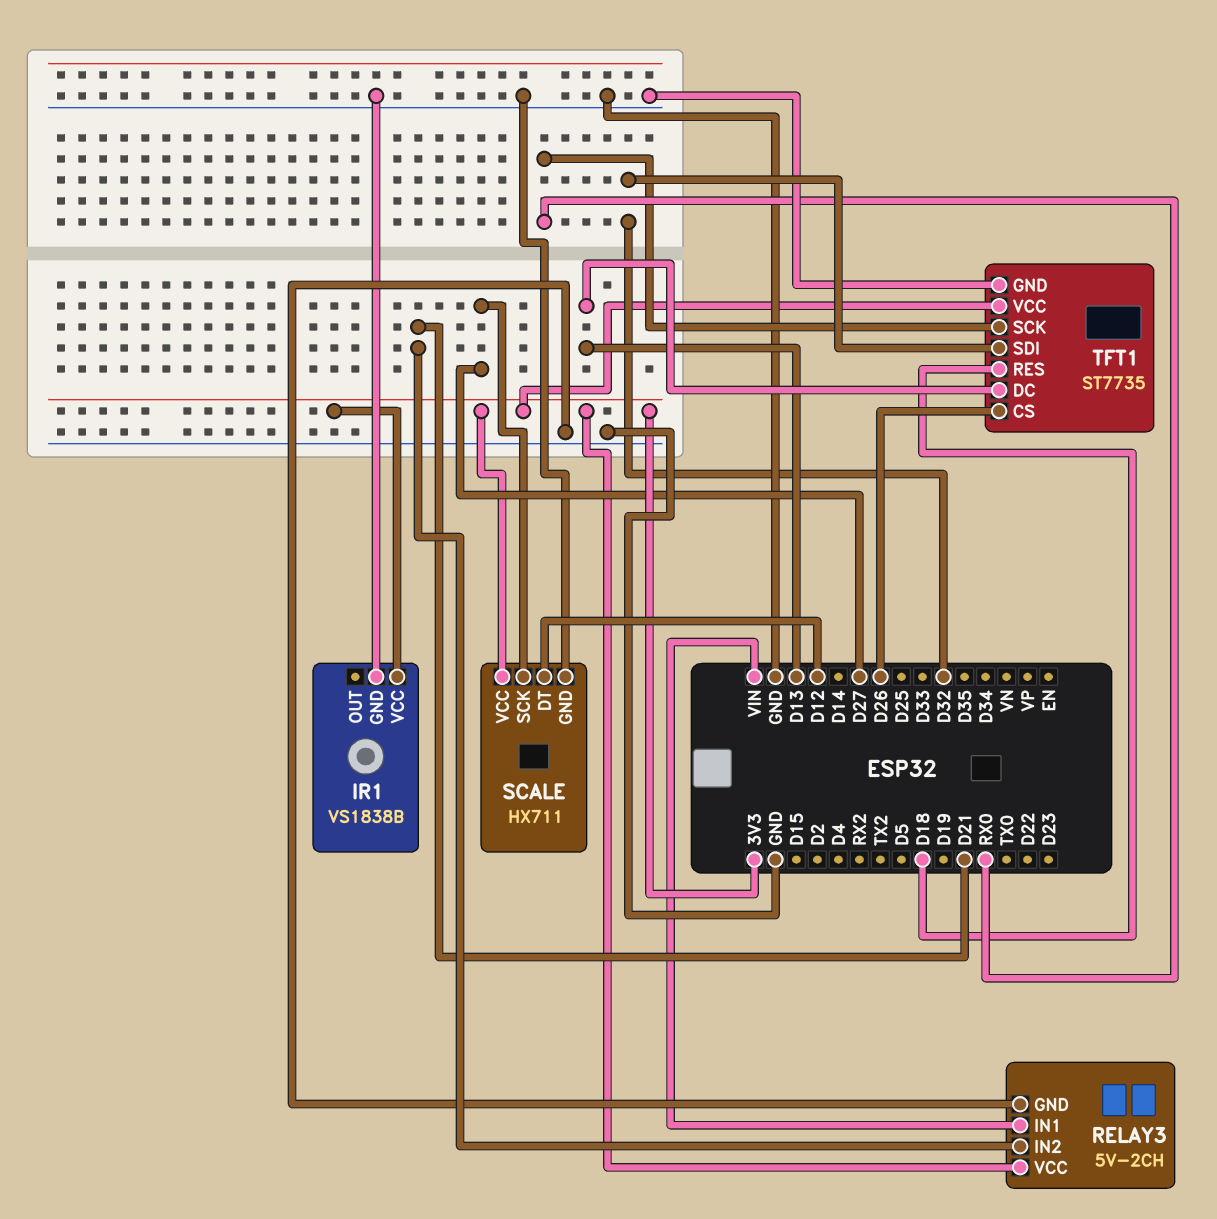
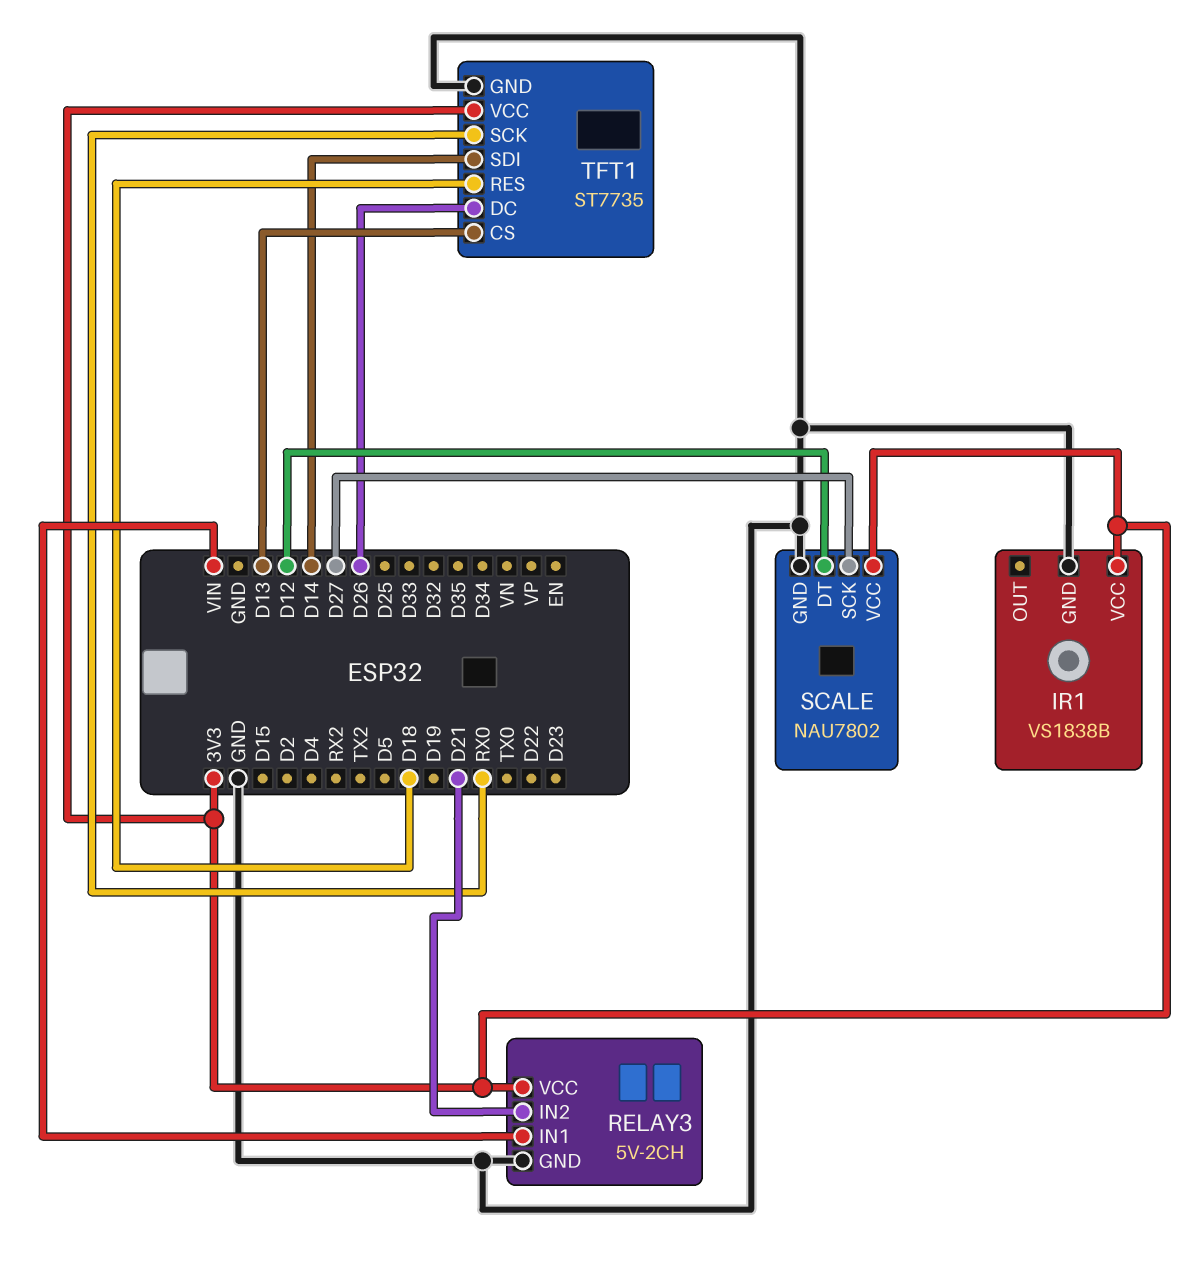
SCALE: HX711 -> NAU7802
TFT1 pin CS: D26 -> D13
TFT1 pin DC: D13 -> D26
TFT1 pin SDI: D32 -> D14

